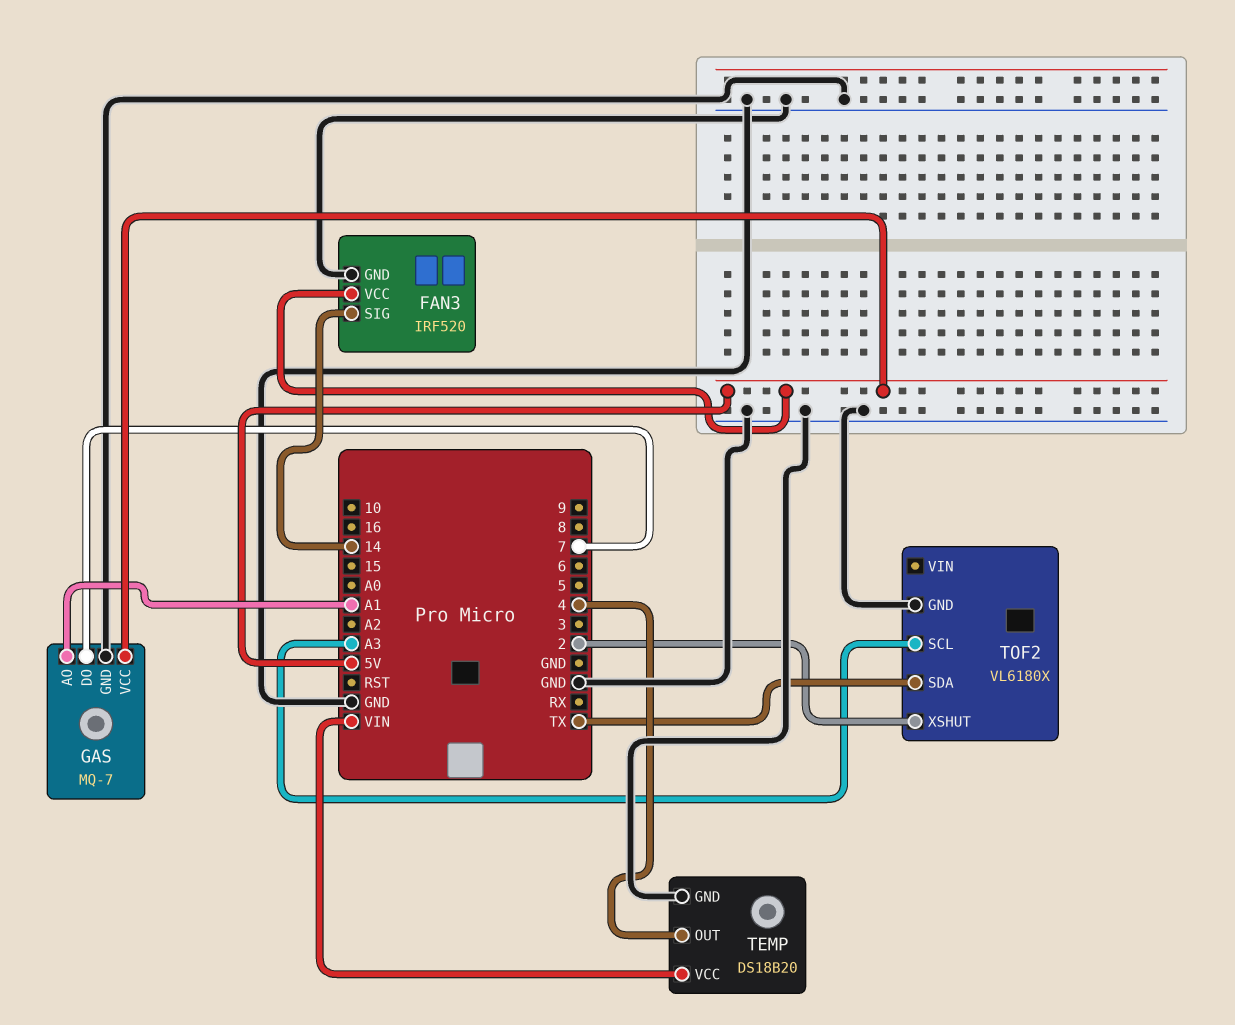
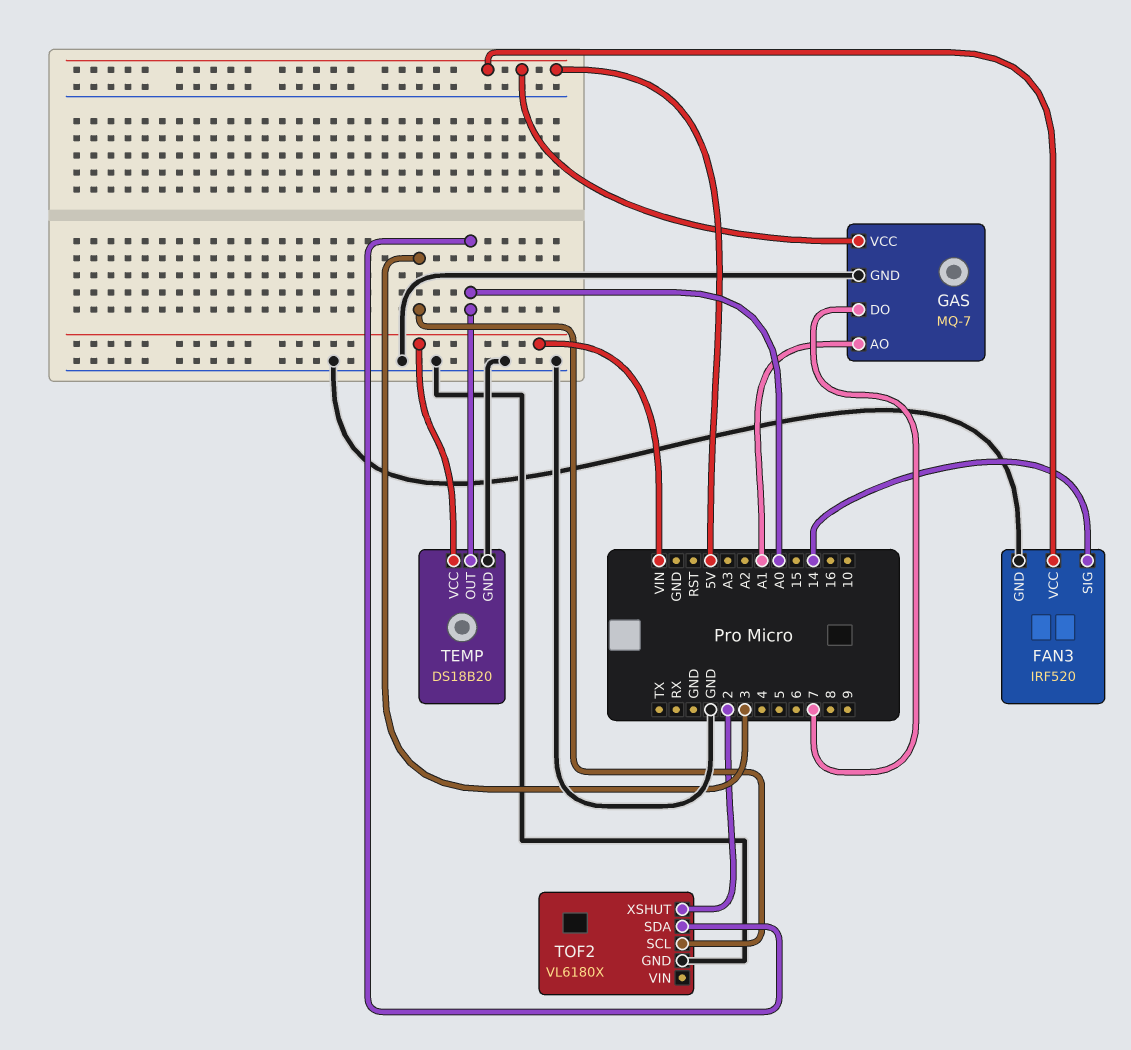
TEMP pin OUT: 4 -> A0
TOF2 pin SCL: A3 -> 3
TOF2 pin SDA: TX -> A0

